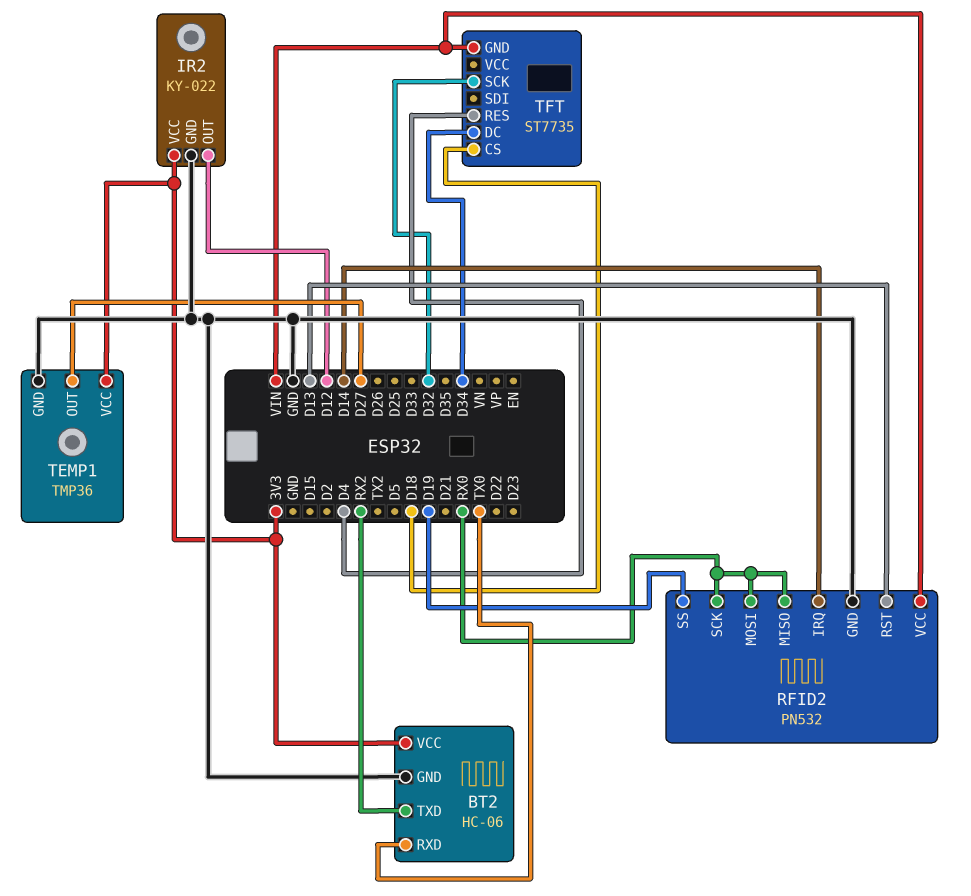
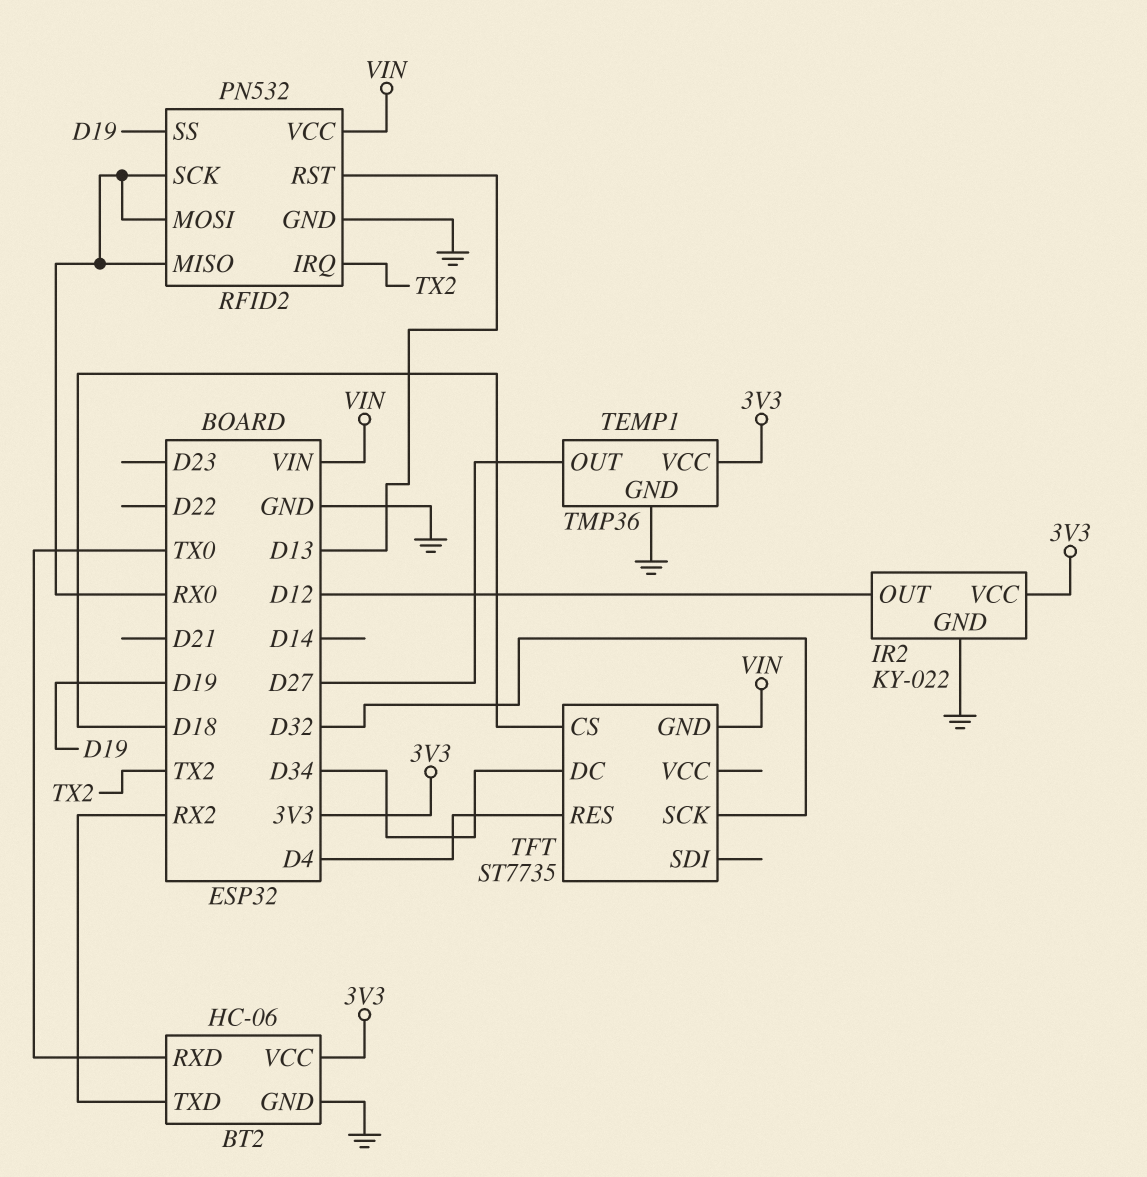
RFID2 pin IRQ: D14 -> TX2

